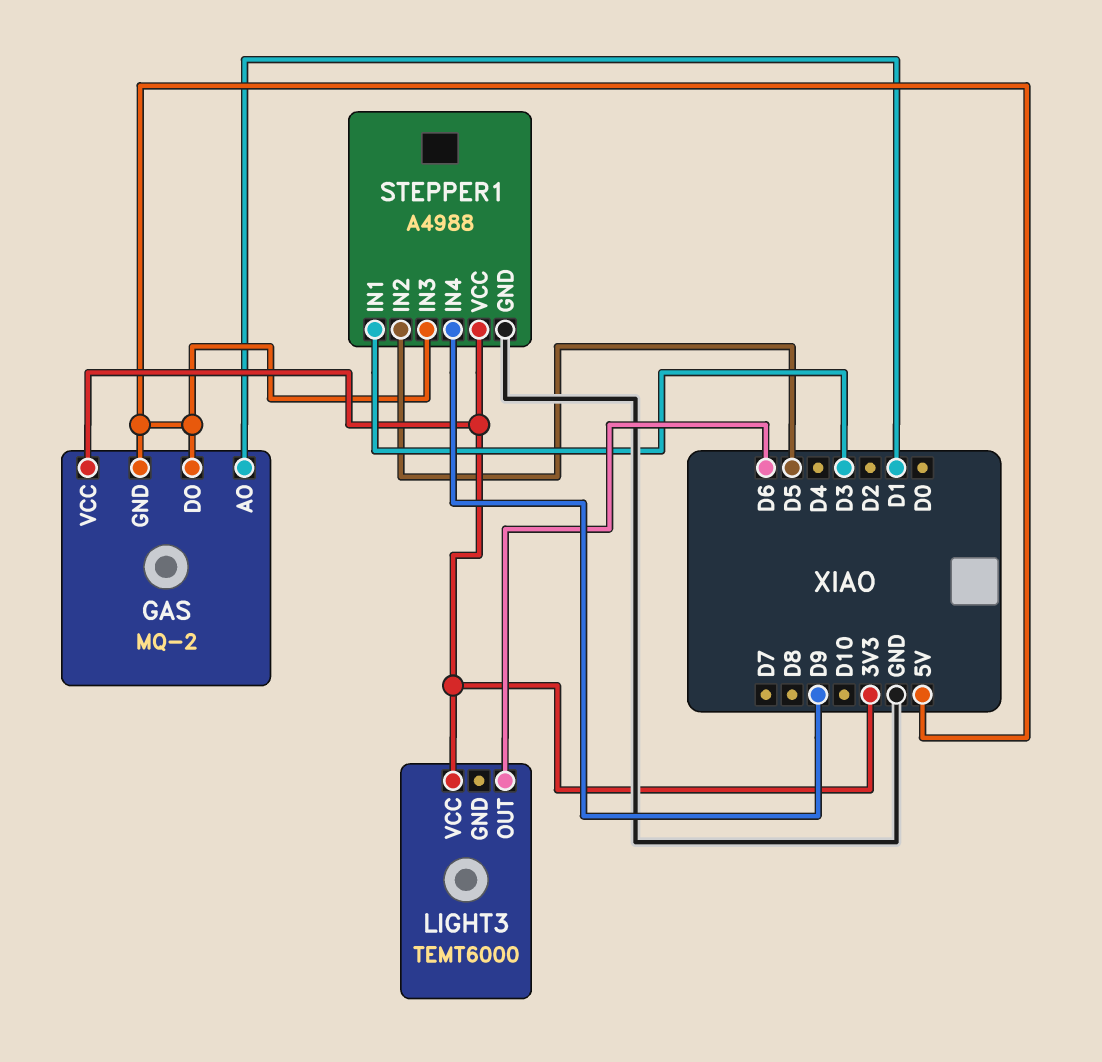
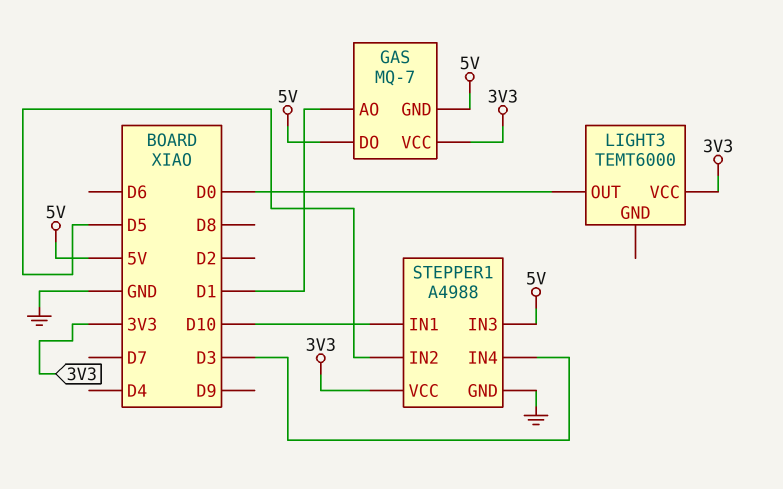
GAS: MQ-2 -> MQ-7
LIGHT3 pin OUT: D6 -> D0
STEPPER1 pin IN1: D3 -> D10
STEPPER1 pin IN4: D9 -> D3

